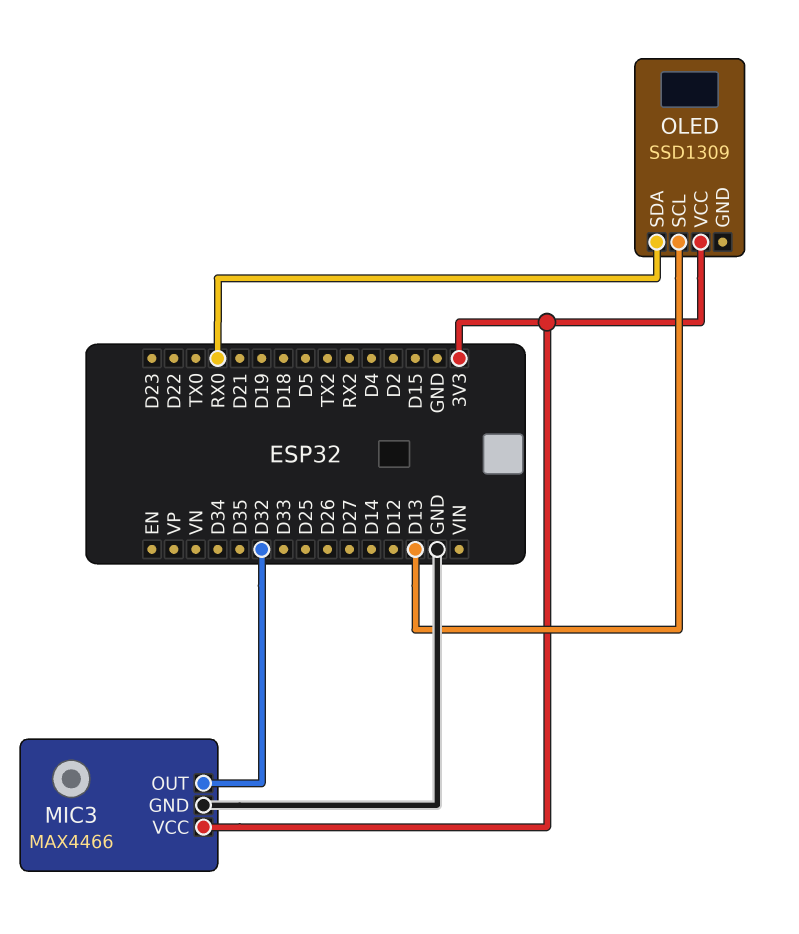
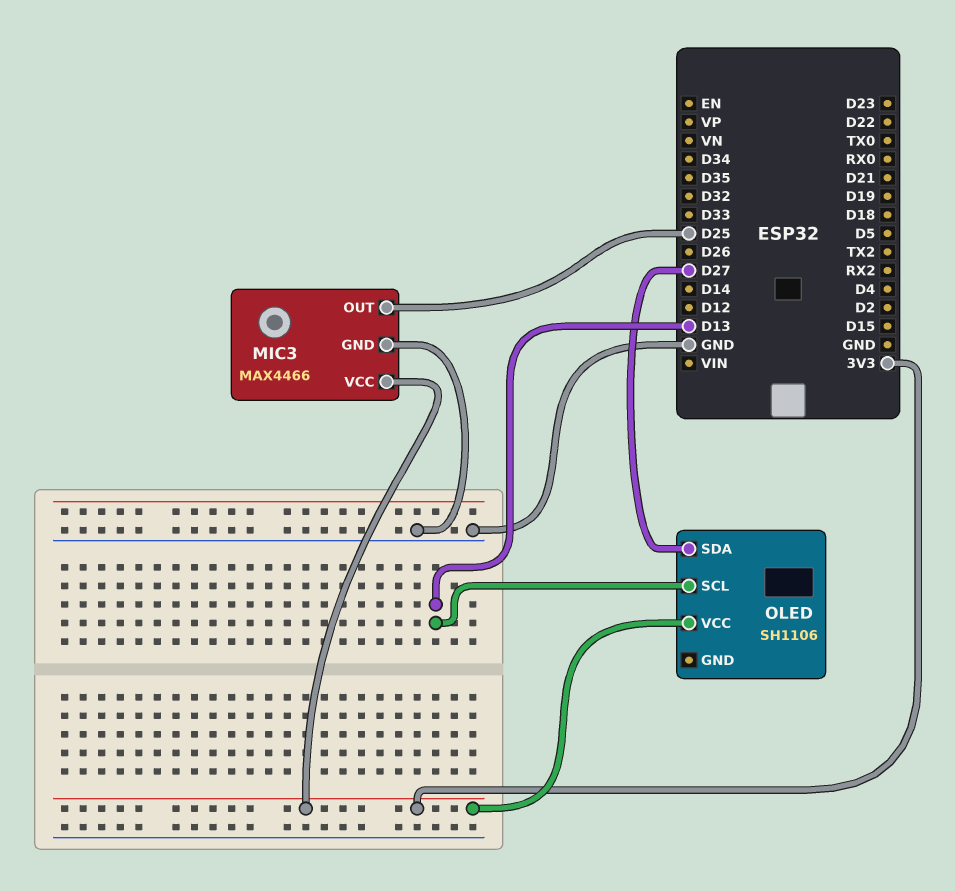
MIC3 pin OUT: D32 -> D25
OLED: SSD1309 -> SH1106
OLED pin SDA: RX0 -> D27

